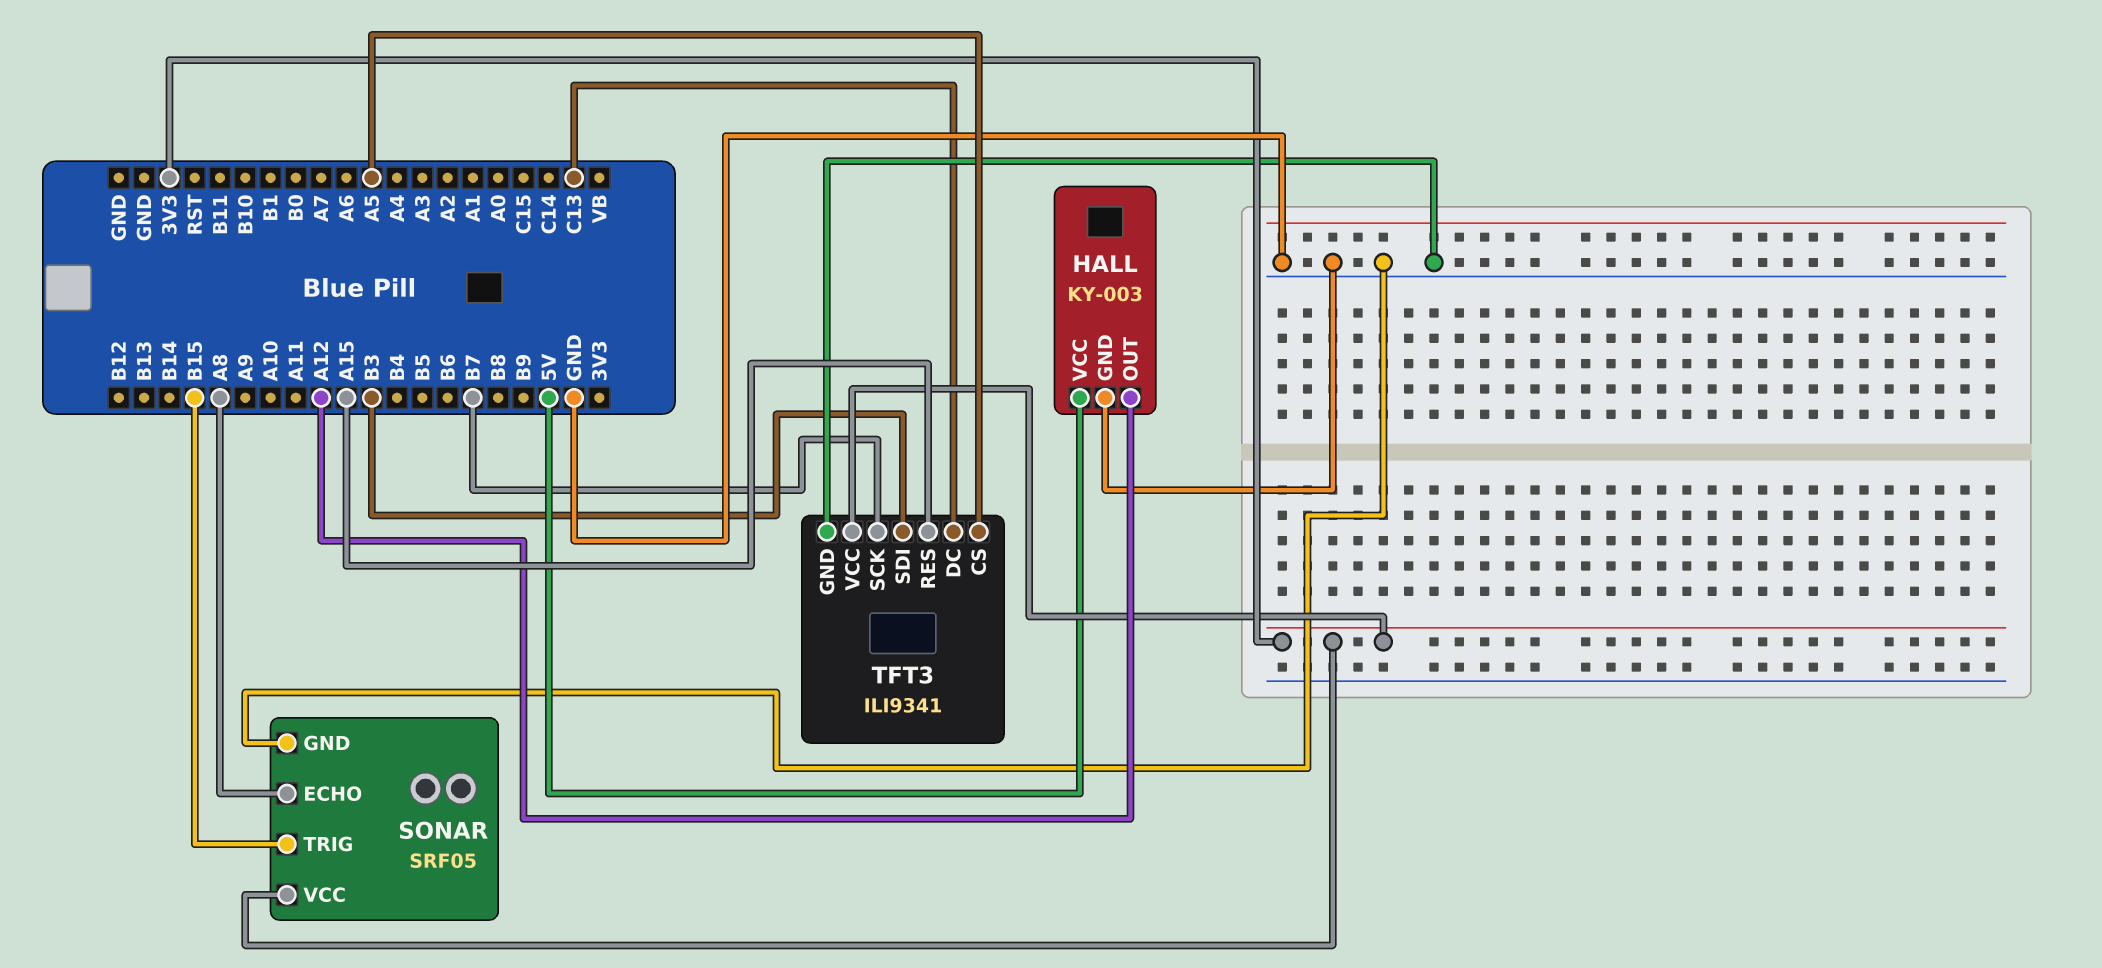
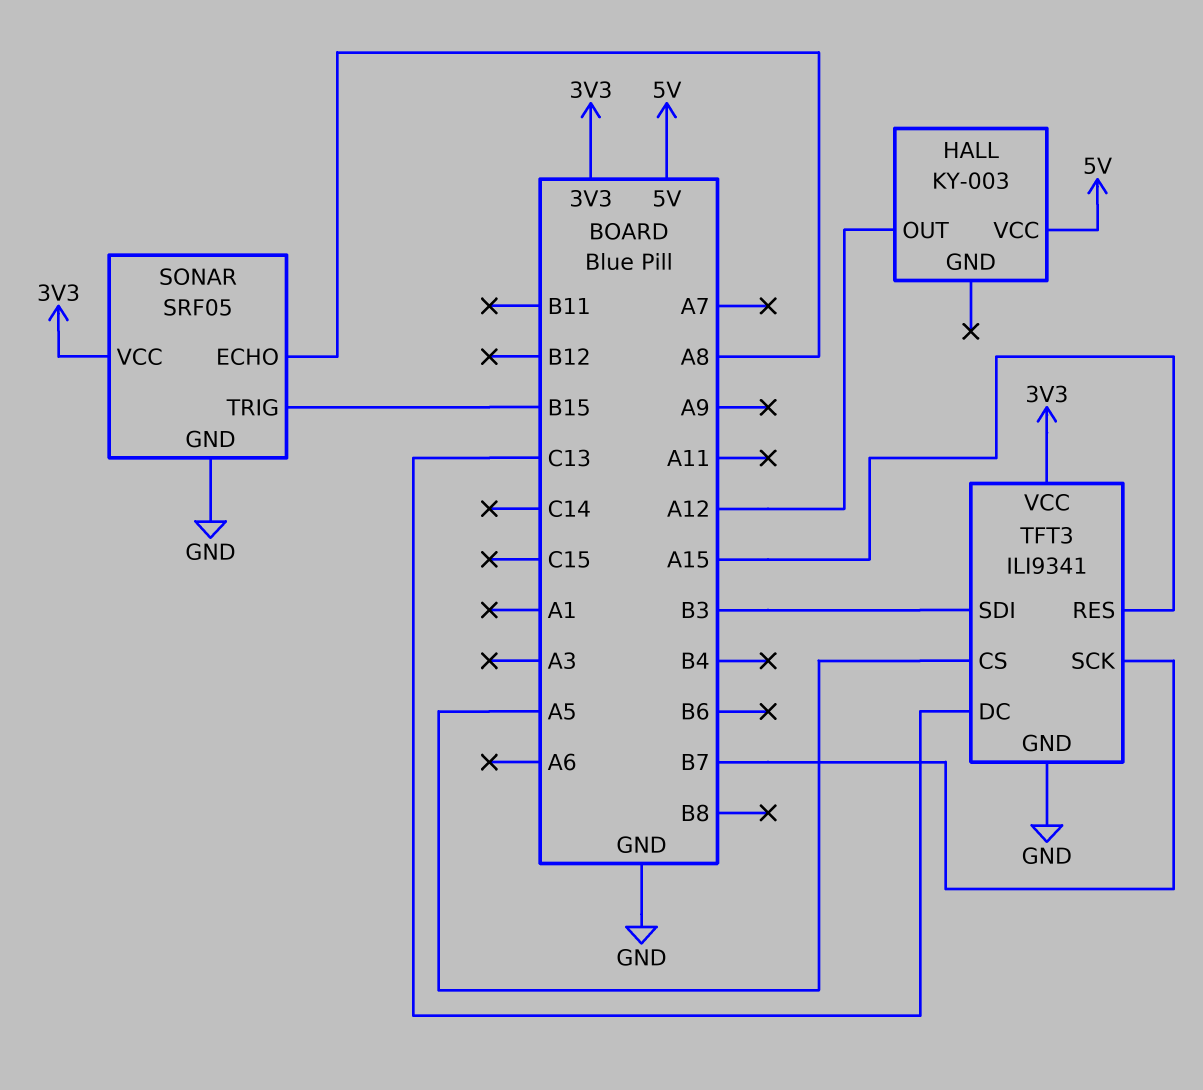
HALL pin GND: GND -> none

